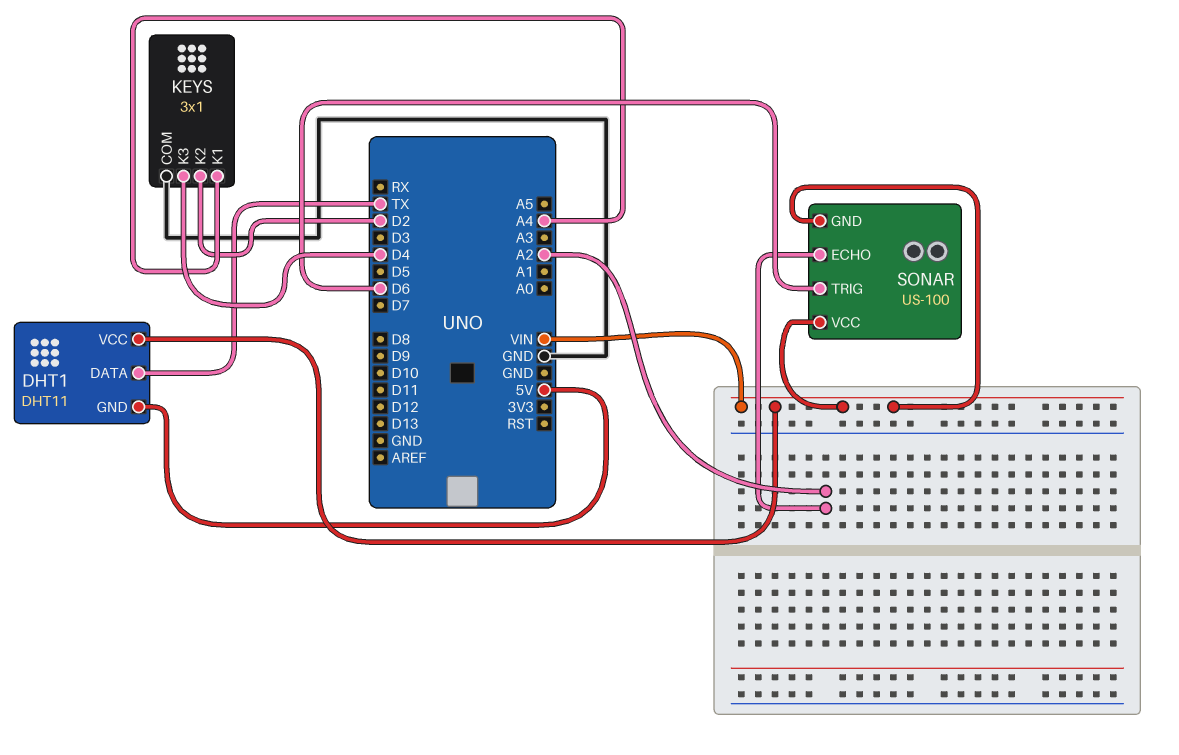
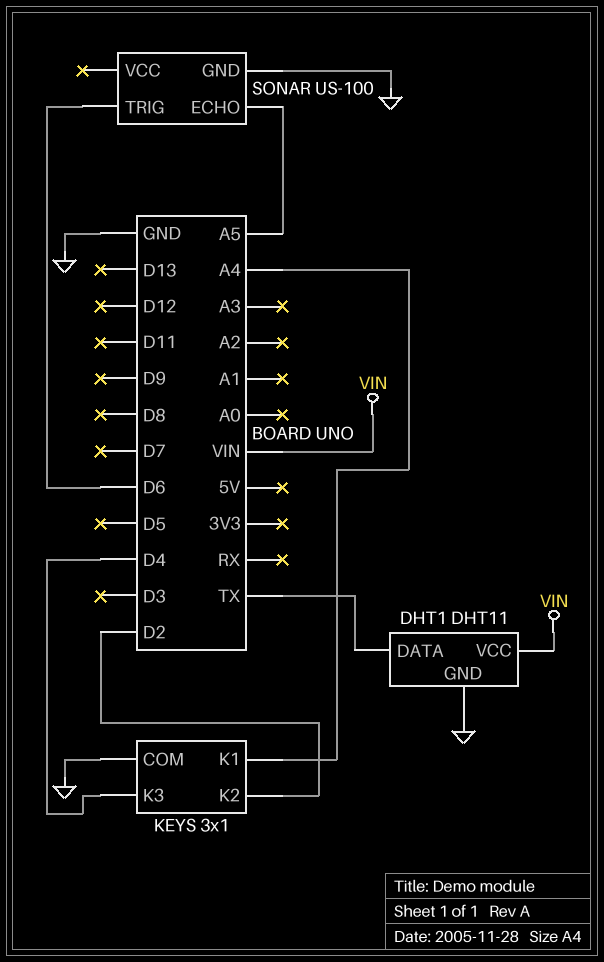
DHT1 pin GND: 5V -> GND
SONAR pin ECHO: A2 -> A5
SONAR pin GND: VIN -> GND
SONAR pin VCC: VIN -> none

